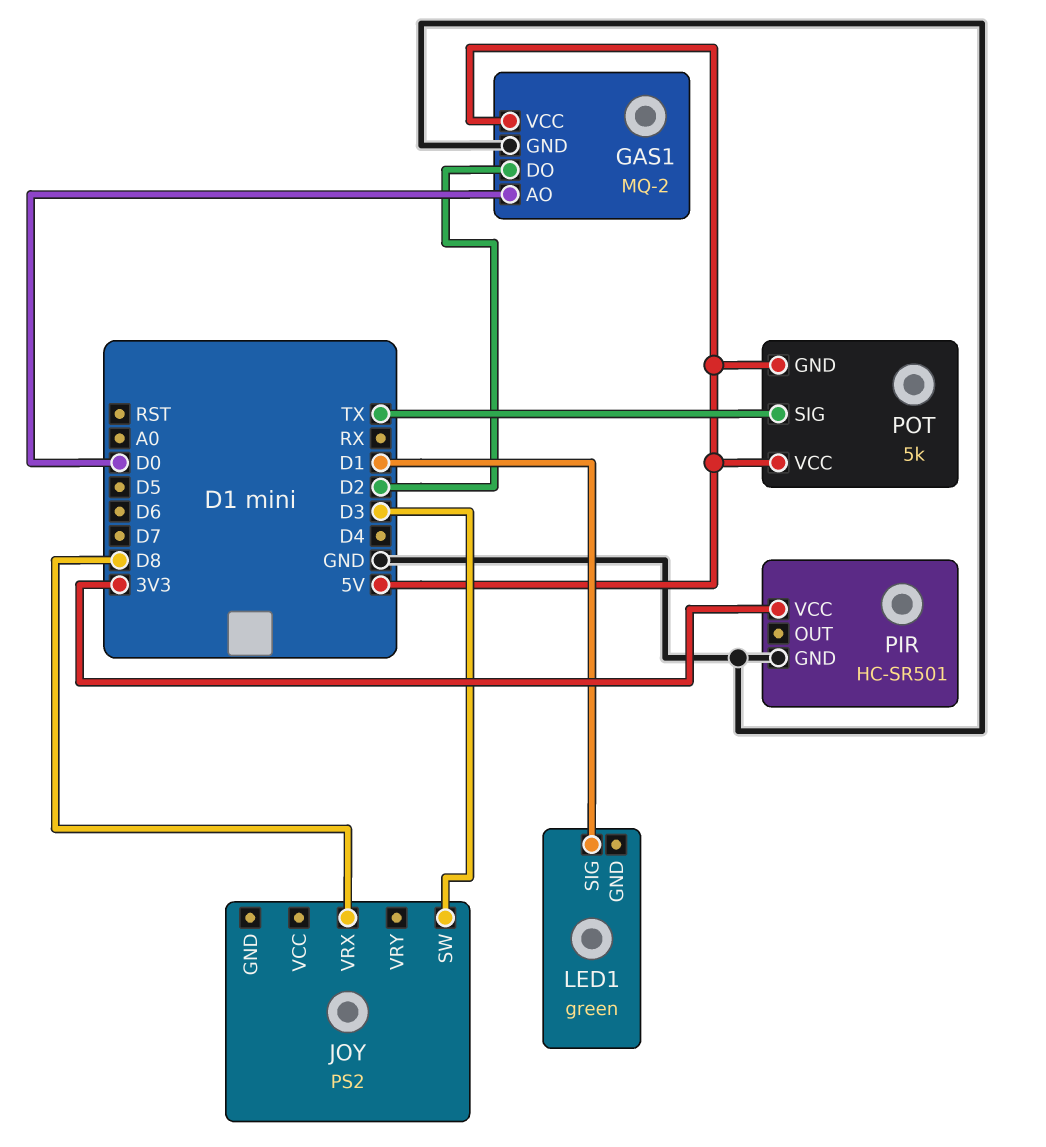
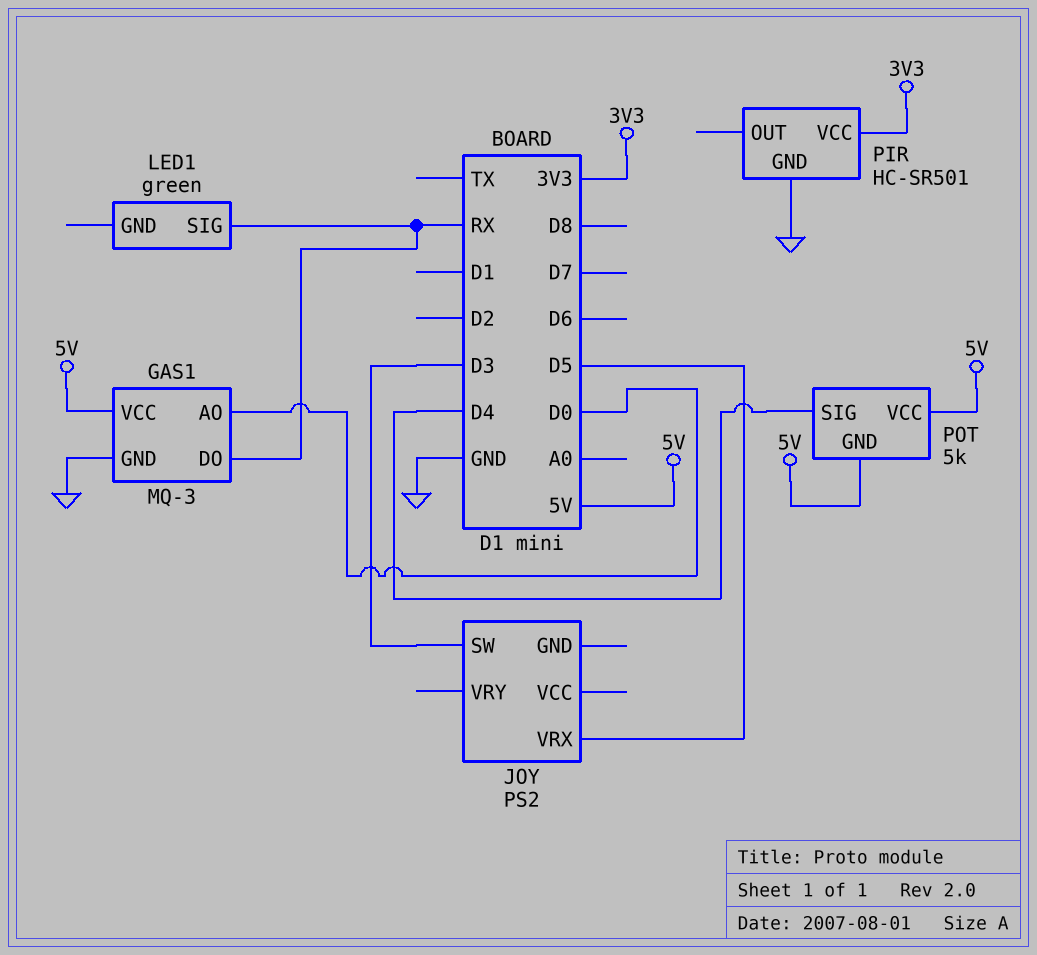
GAS1: MQ-2 -> MQ-3
GAS1 pin DO: D2 -> RX
JOY pin VRX: D8 -> D5
LED1 pin SIG: D1 -> RX
POT pin SIG: TX -> D4

